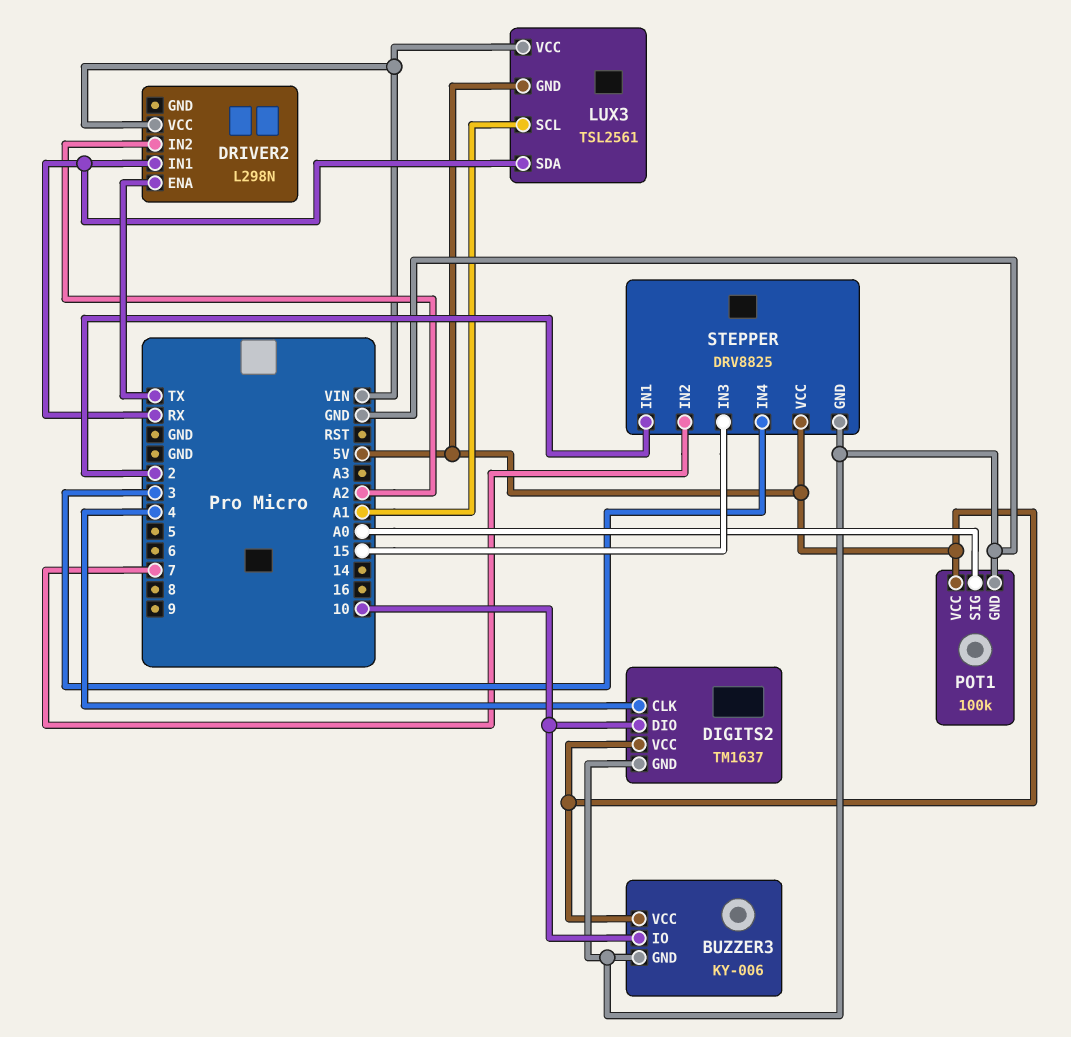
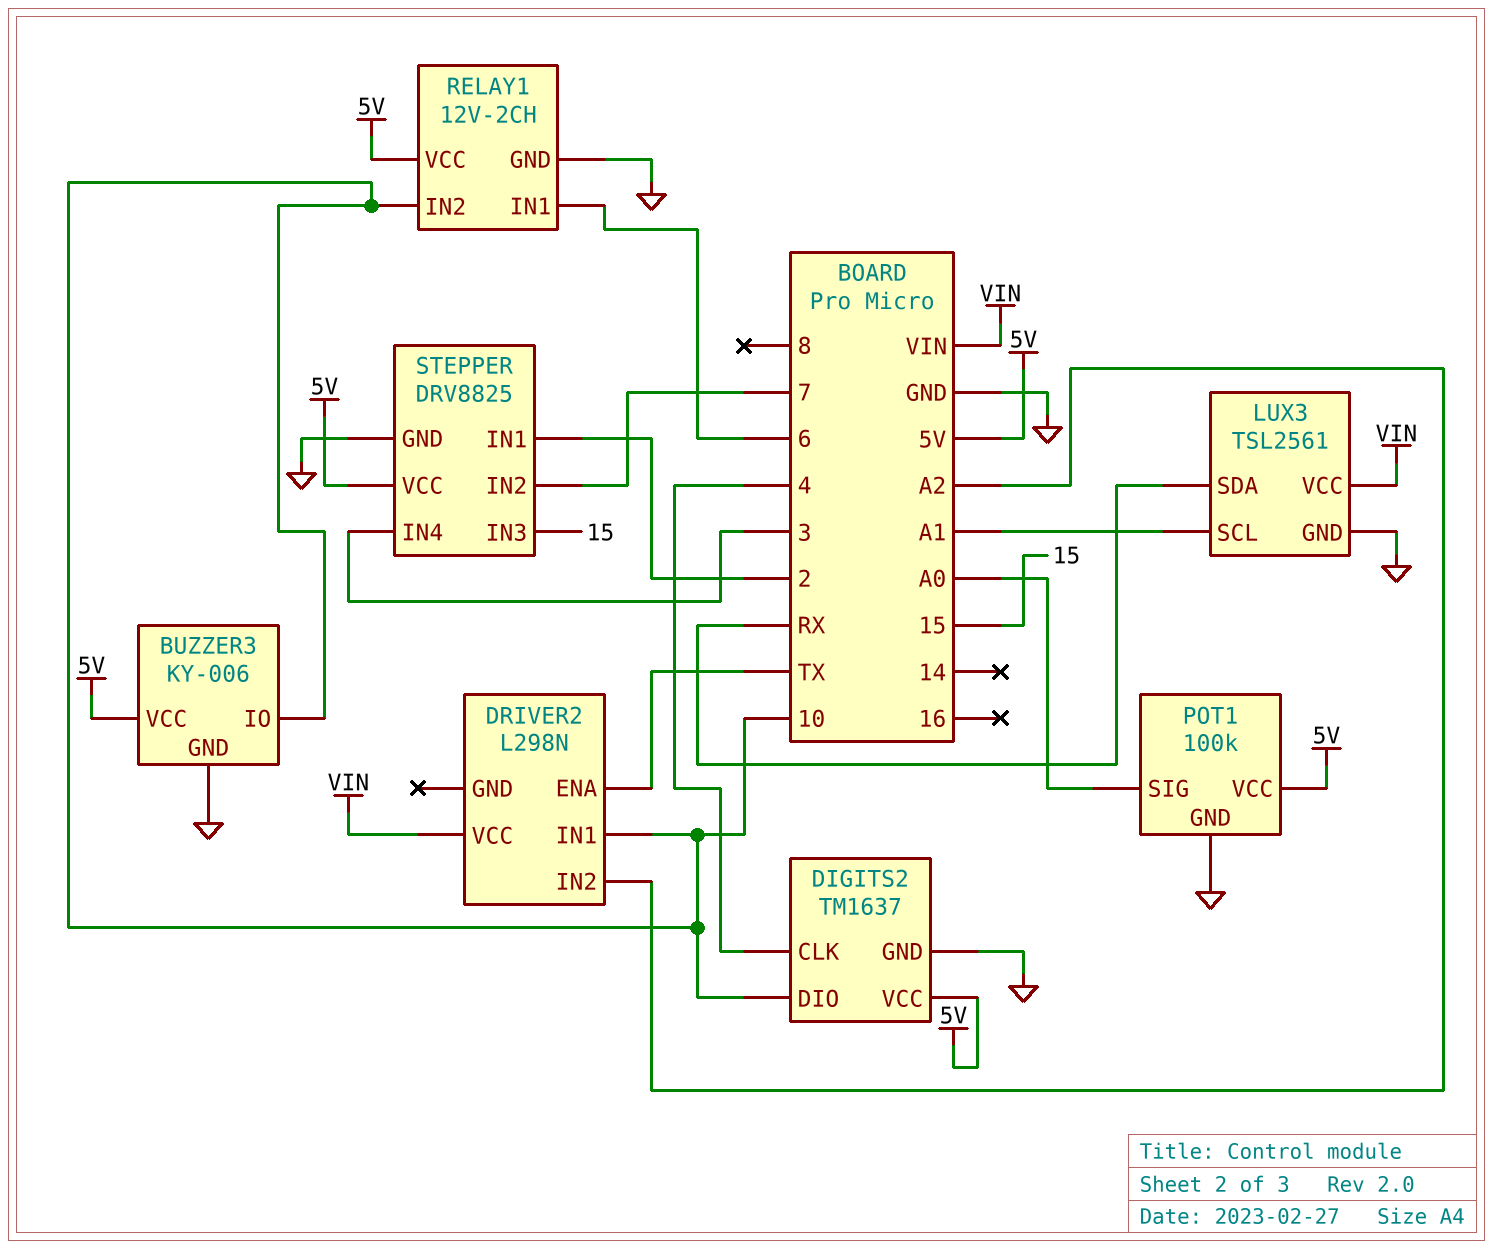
DRIVER2 pin IN1: RX -> 10
LUX3 pin GND: 5V -> GND
RELAY1: none -> 12V-2CH
RELAY1 pin GND: none -> GND
RELAY1 pin IN1: none -> 6
RELAY1 pin IN2: none -> 10
RELAY1 pin VCC: none -> 5V

